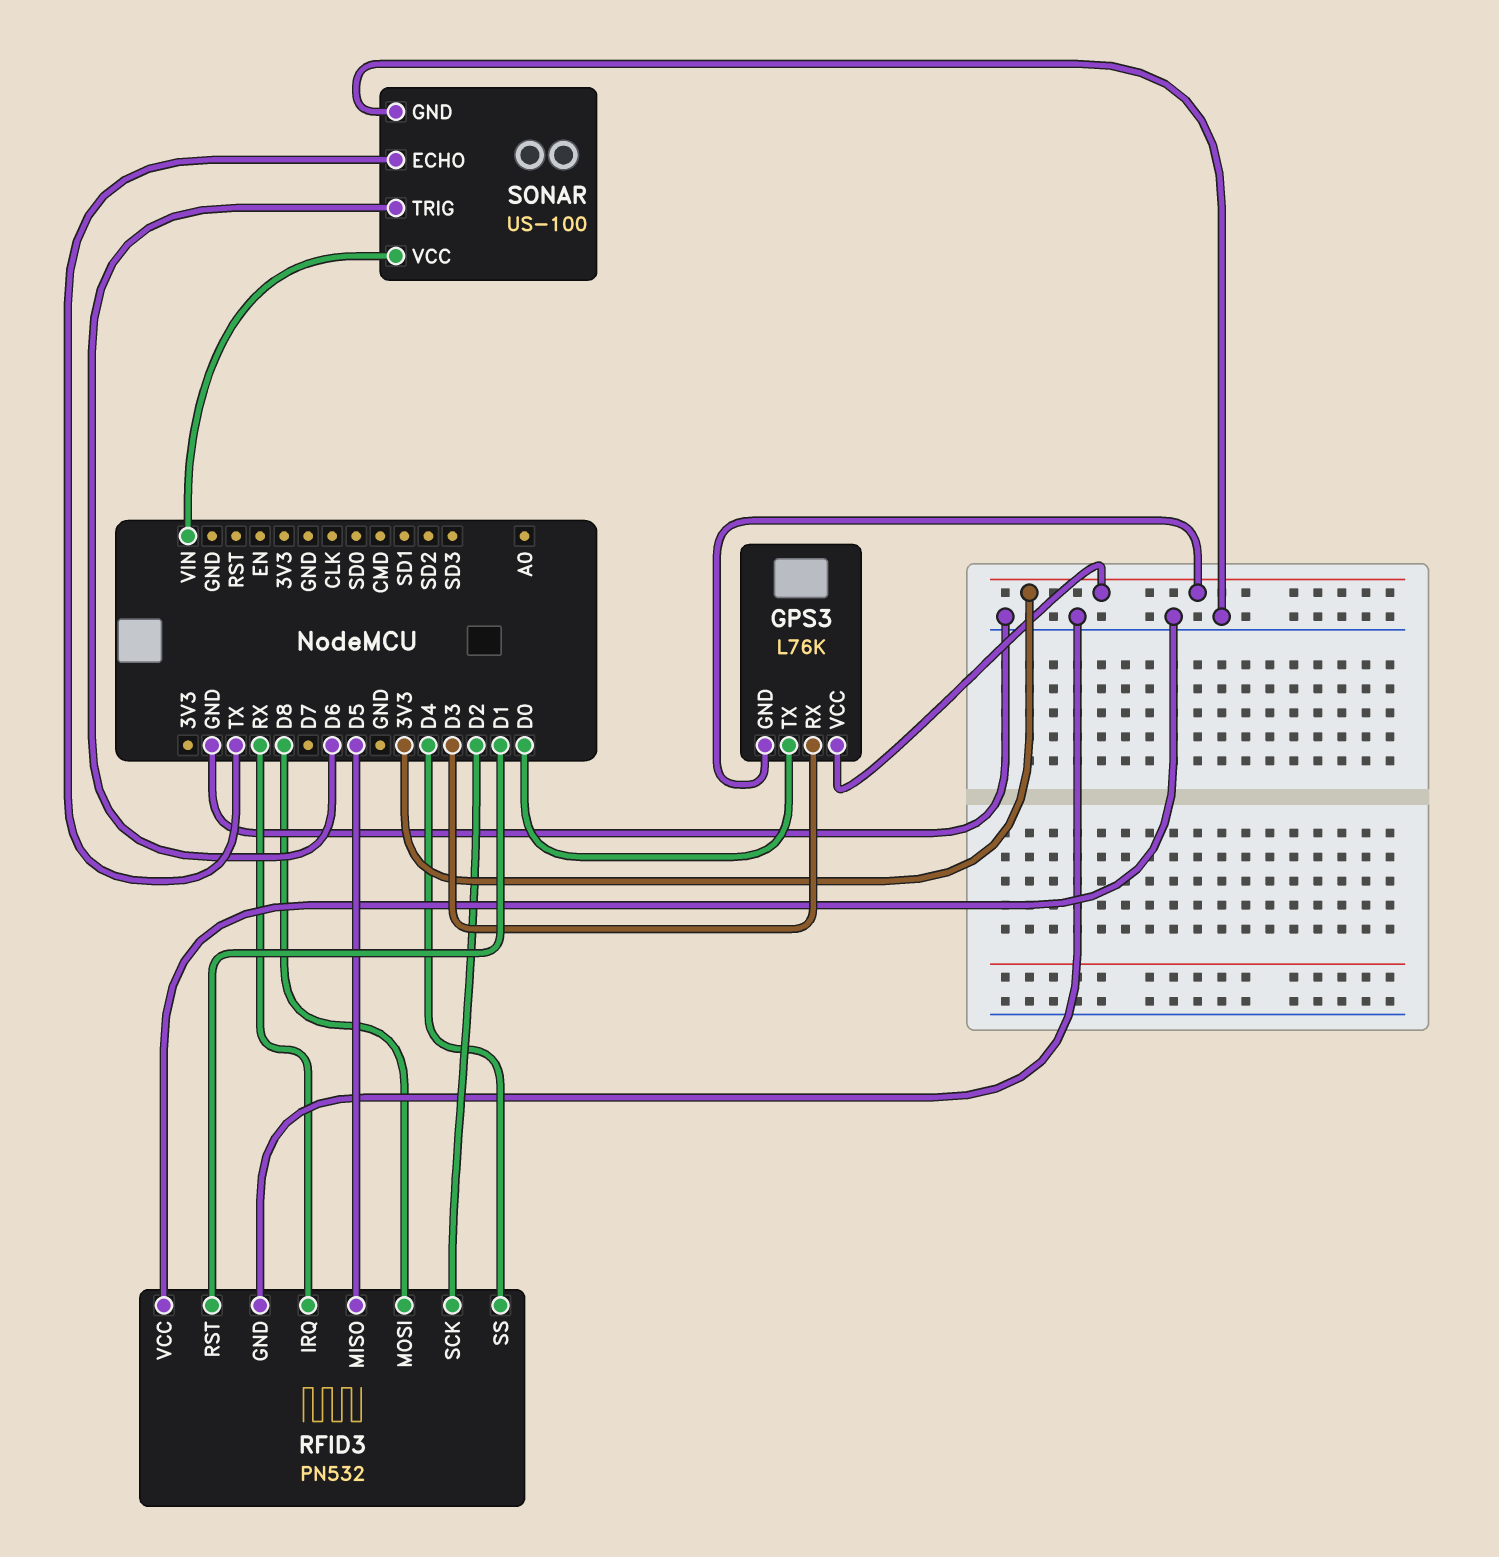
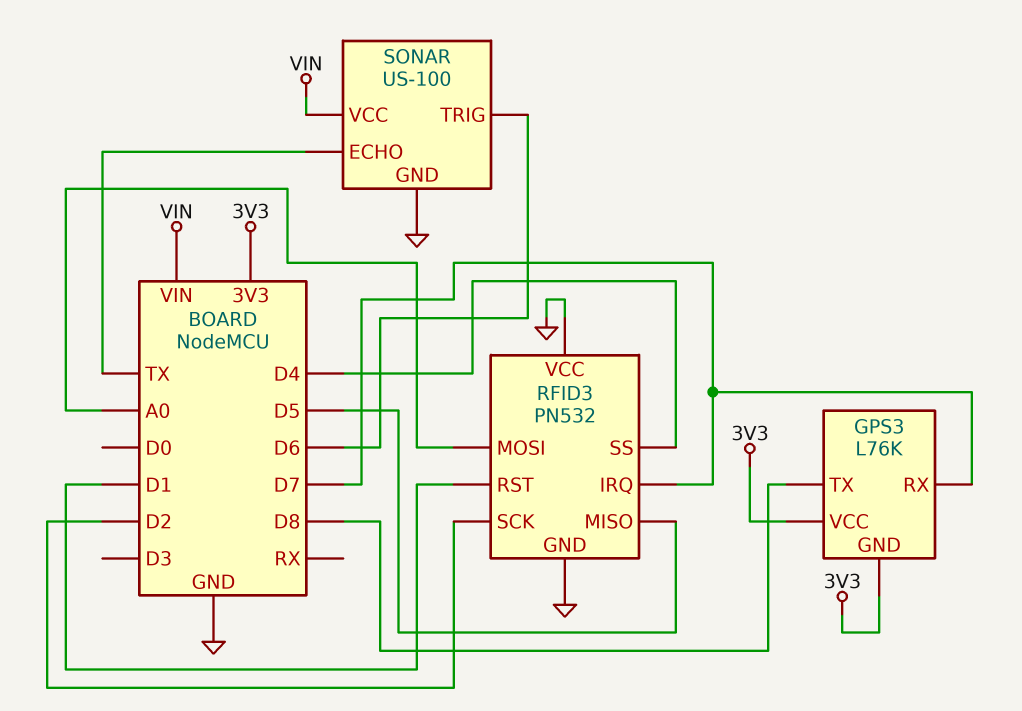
GPS3 pin RX: D3 -> D7
GPS3 pin TX: D0 -> D8
RFID3 pin IRQ: RX -> D7
RFID3 pin MOSI: D8 -> A0

